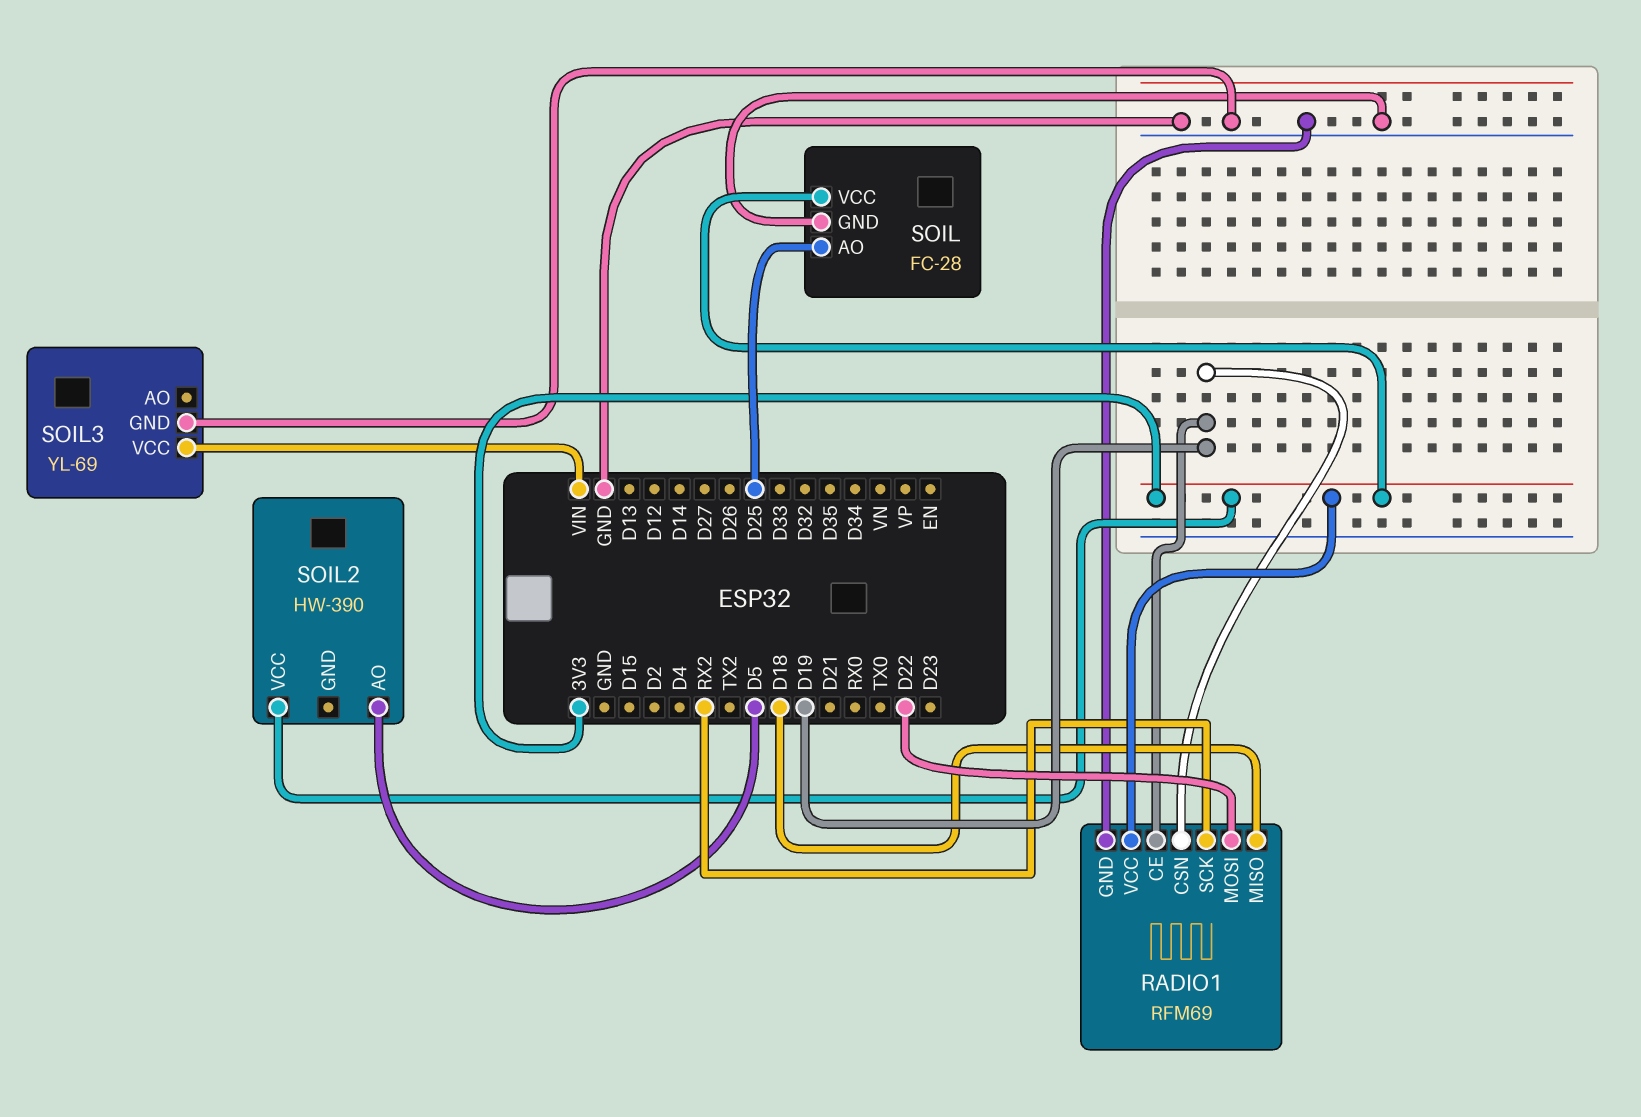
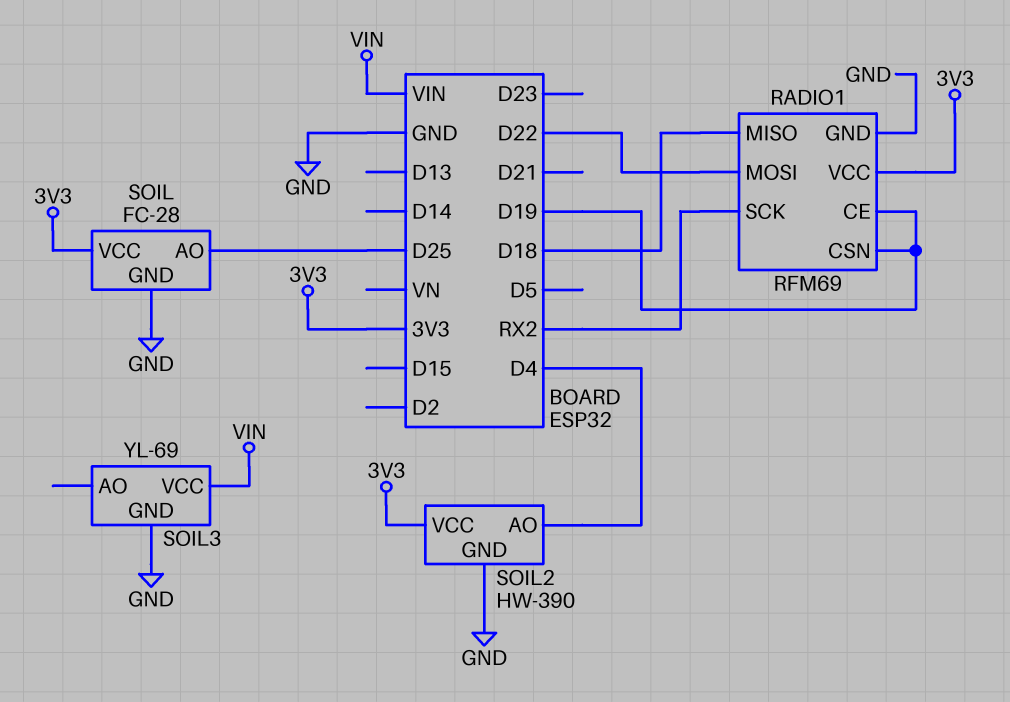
SOIL2 pin AO: D5 -> D4
SOIL2 pin GND: none -> GND

